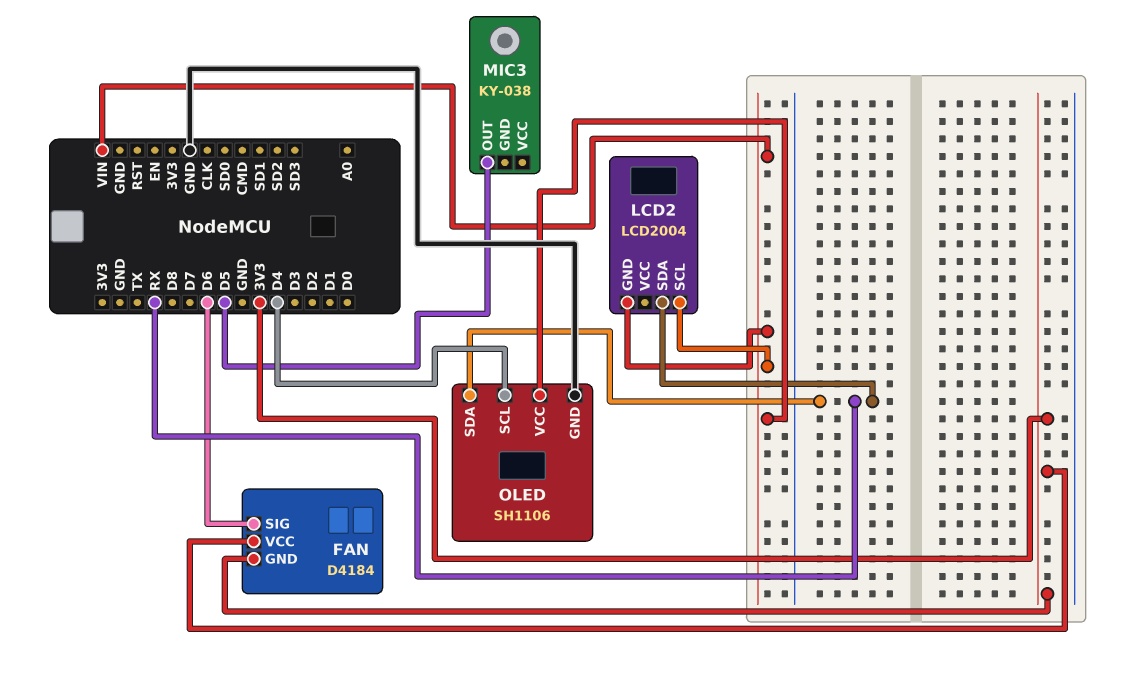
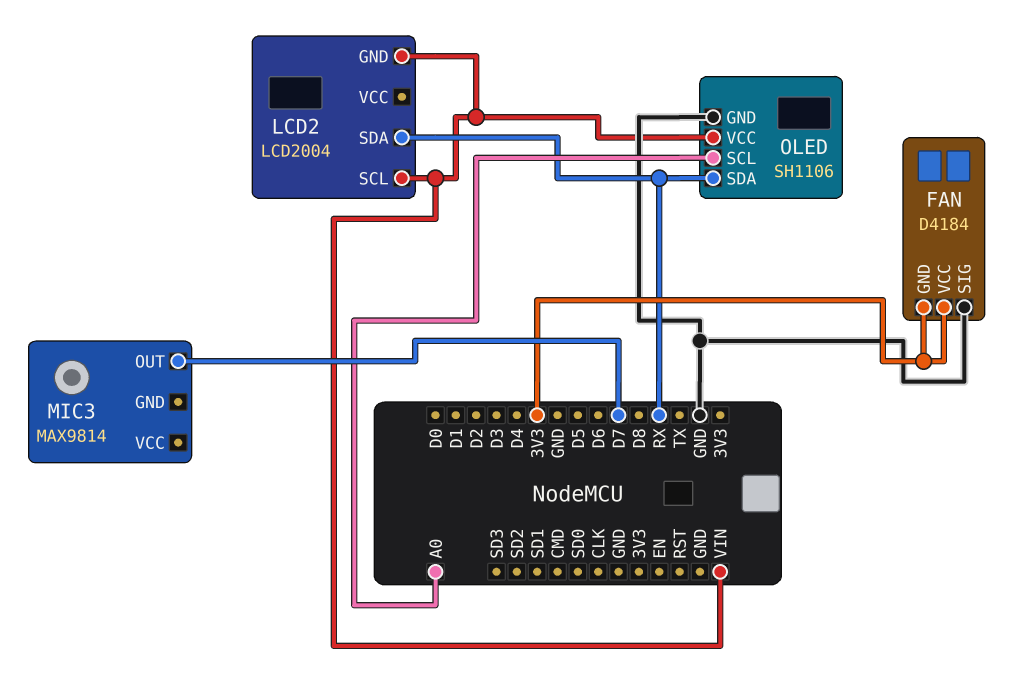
FAN pin SIG: D6 -> GND
MIC3: KY-038 -> MAX9814
MIC3 pin OUT: D5 -> D7
OLED pin SCL: D4 -> A0

